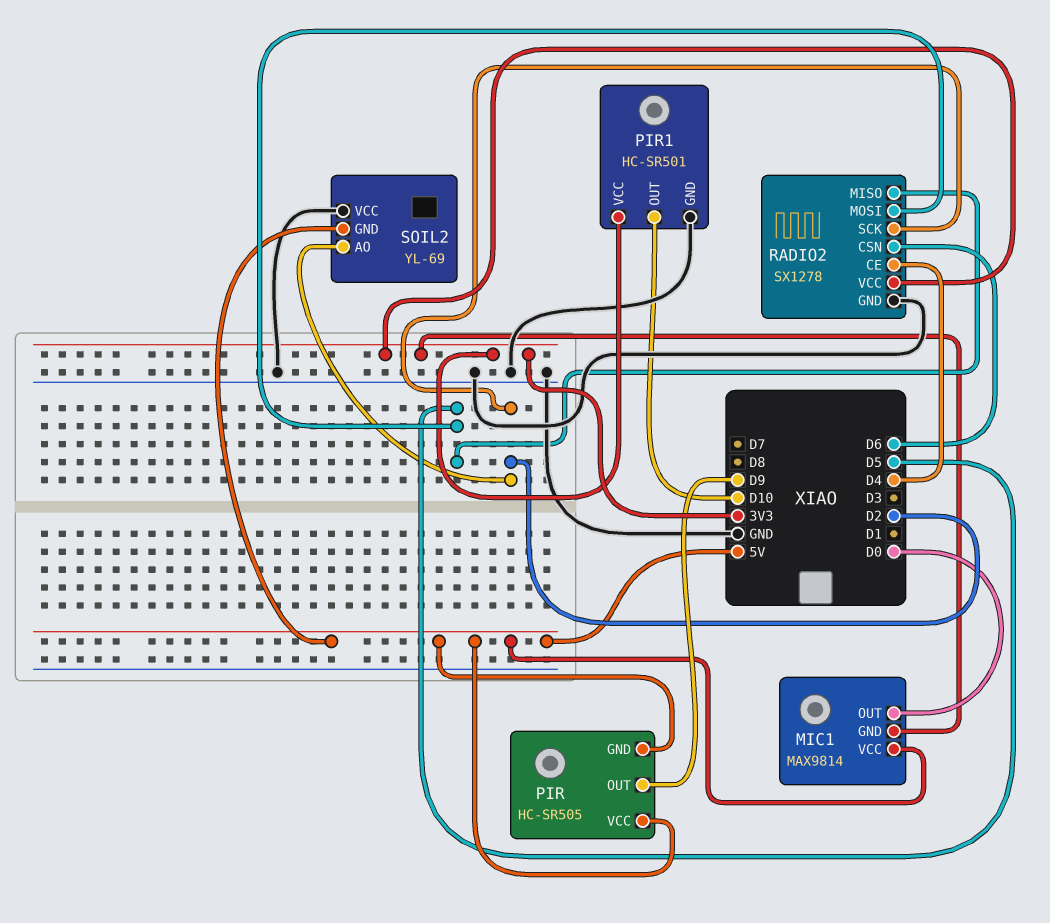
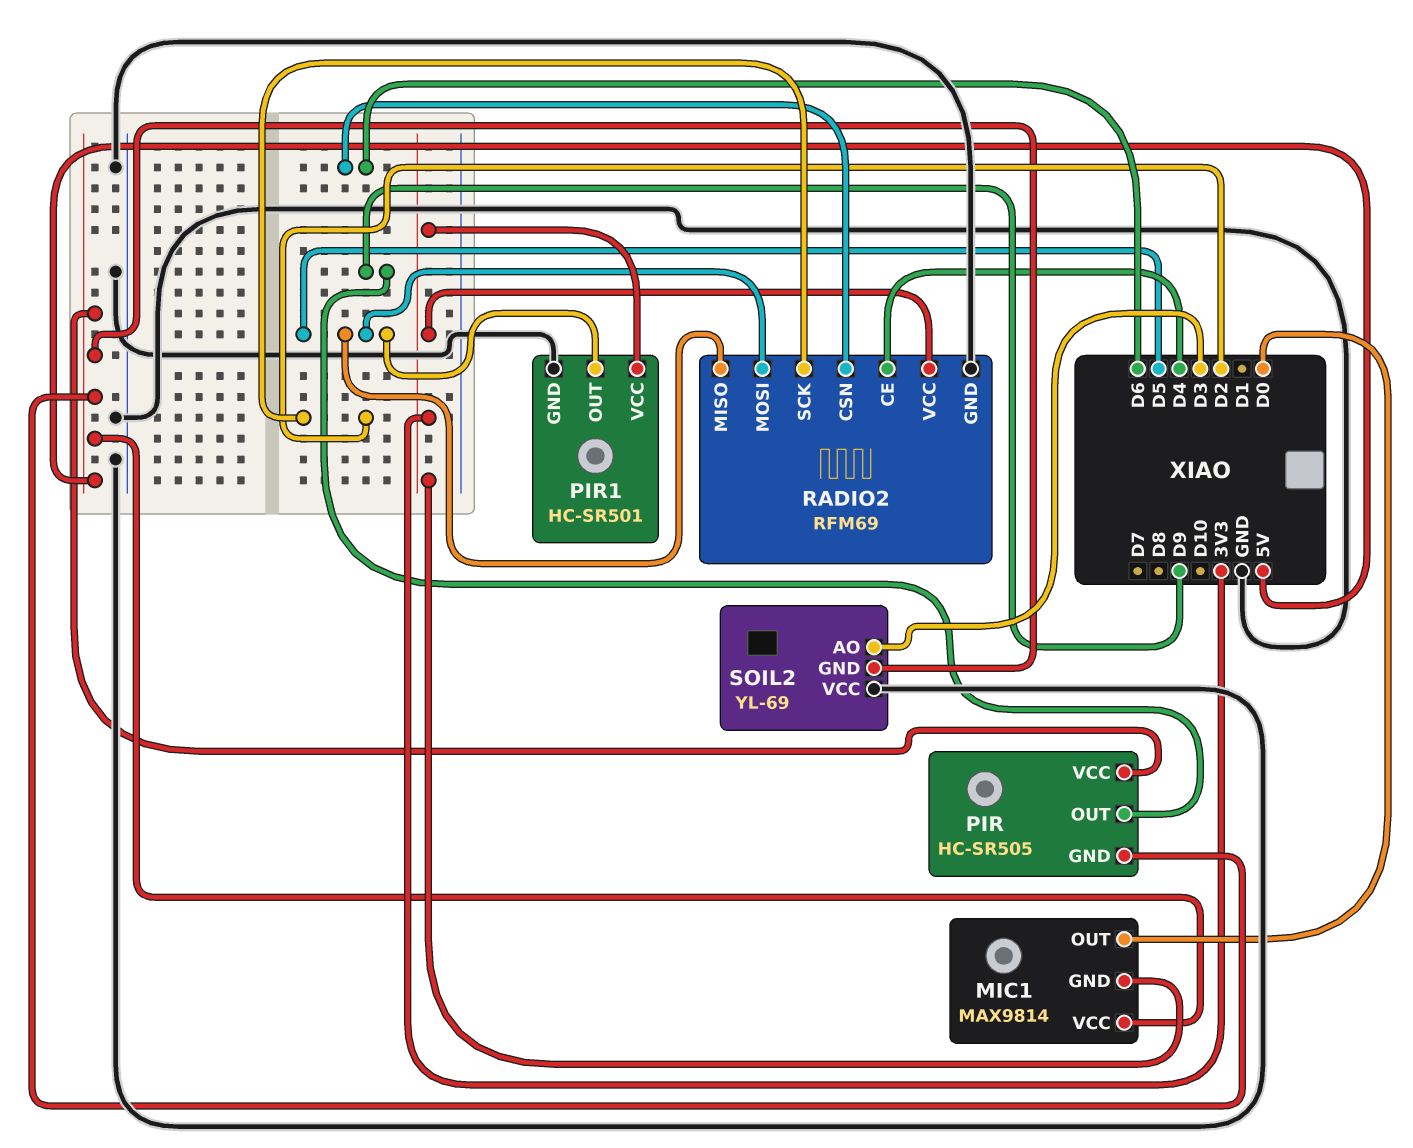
PIR1 pin OUT: D10 -> D5
RADIO2: SX1278 -> RFM69
SOIL2 pin AO: D2 -> D3

